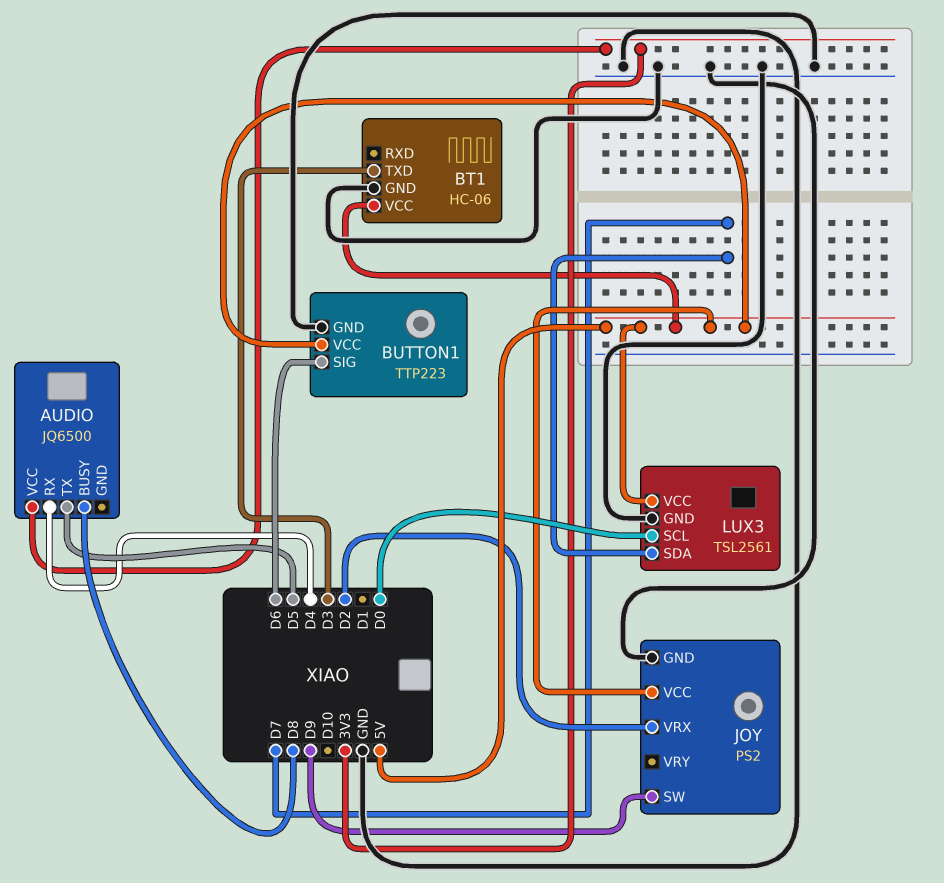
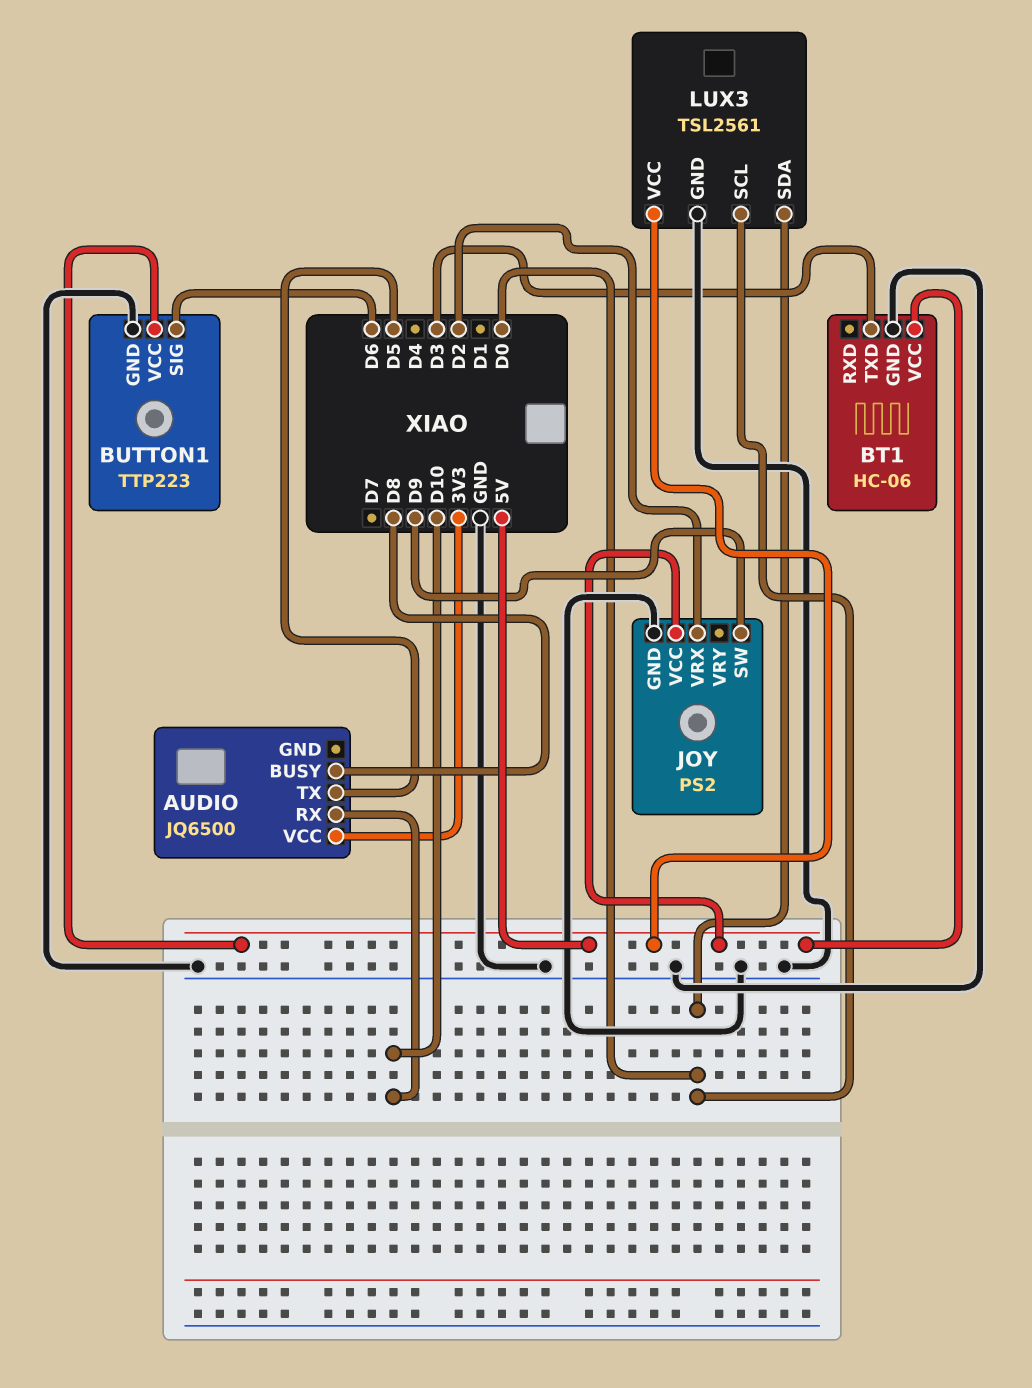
AUDIO pin RX: D4 -> D10
LUX3 pin SDA: D7 -> D0

